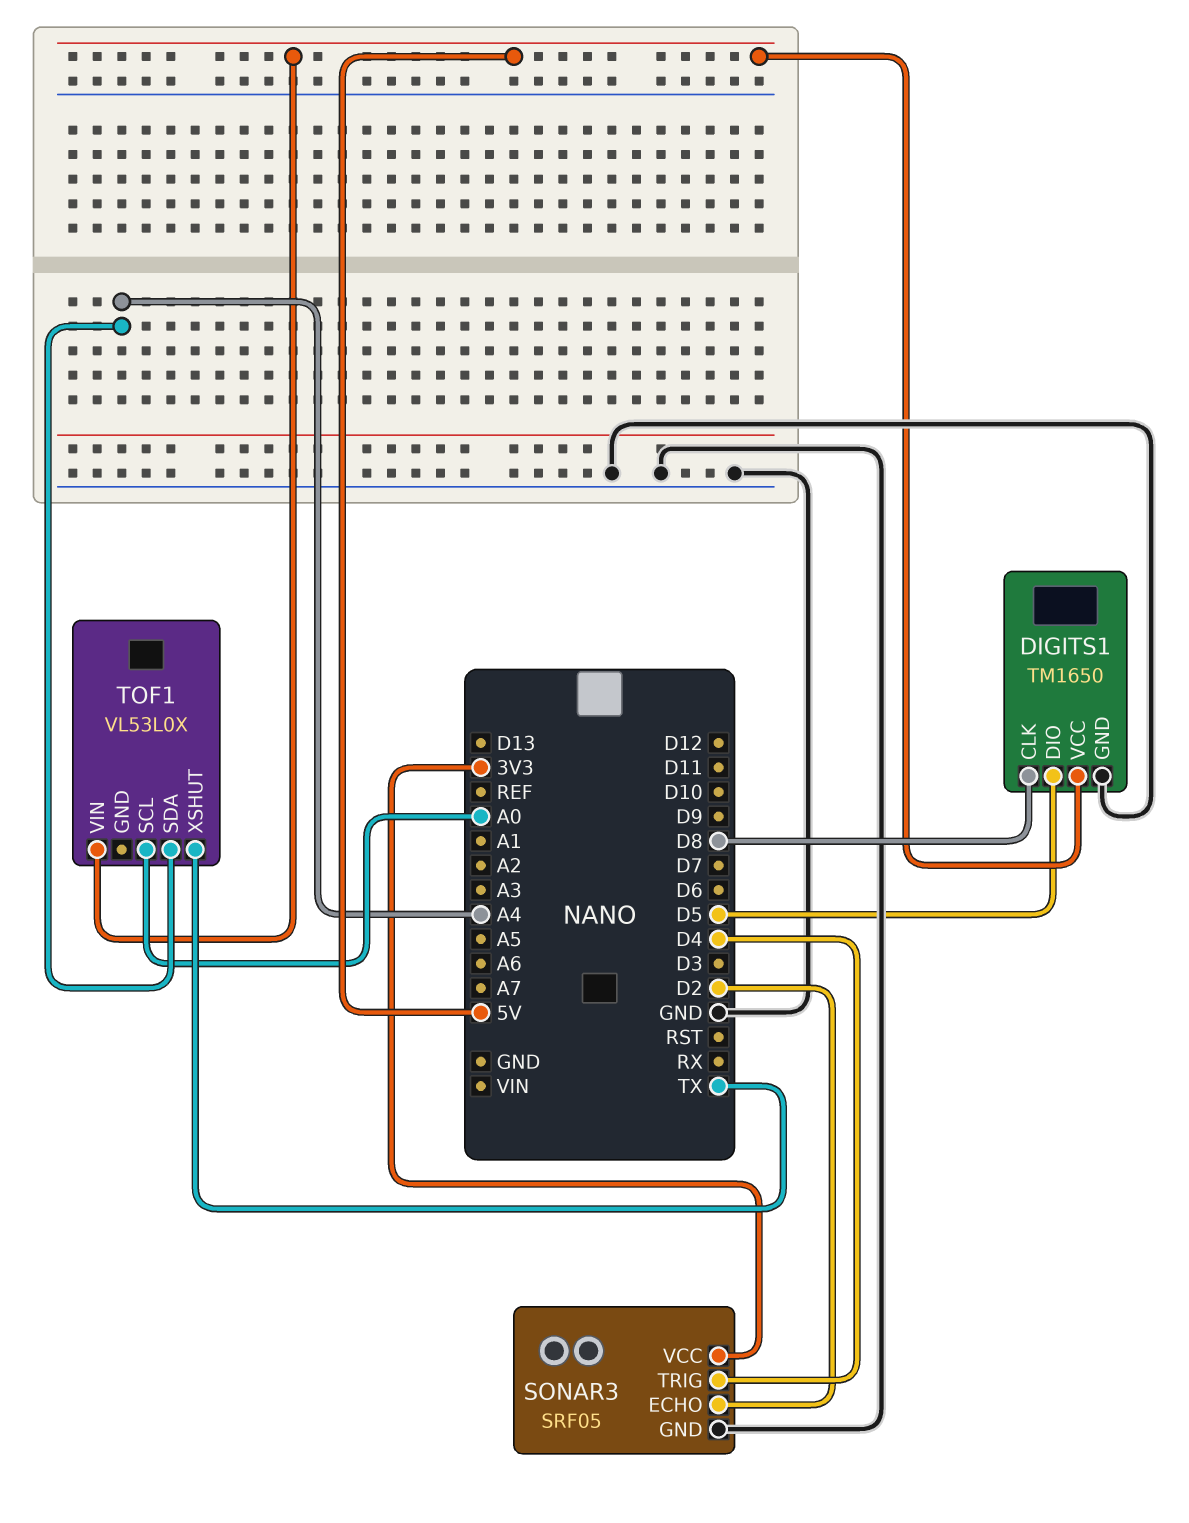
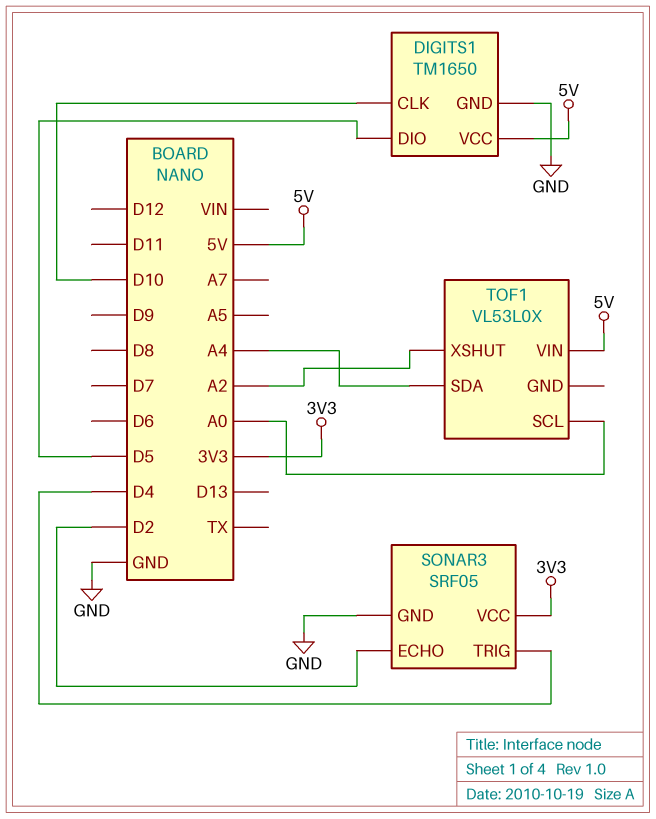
DIGITS1 pin CLK: D8 -> D10
TOF1 pin XSHUT: TX -> A2

